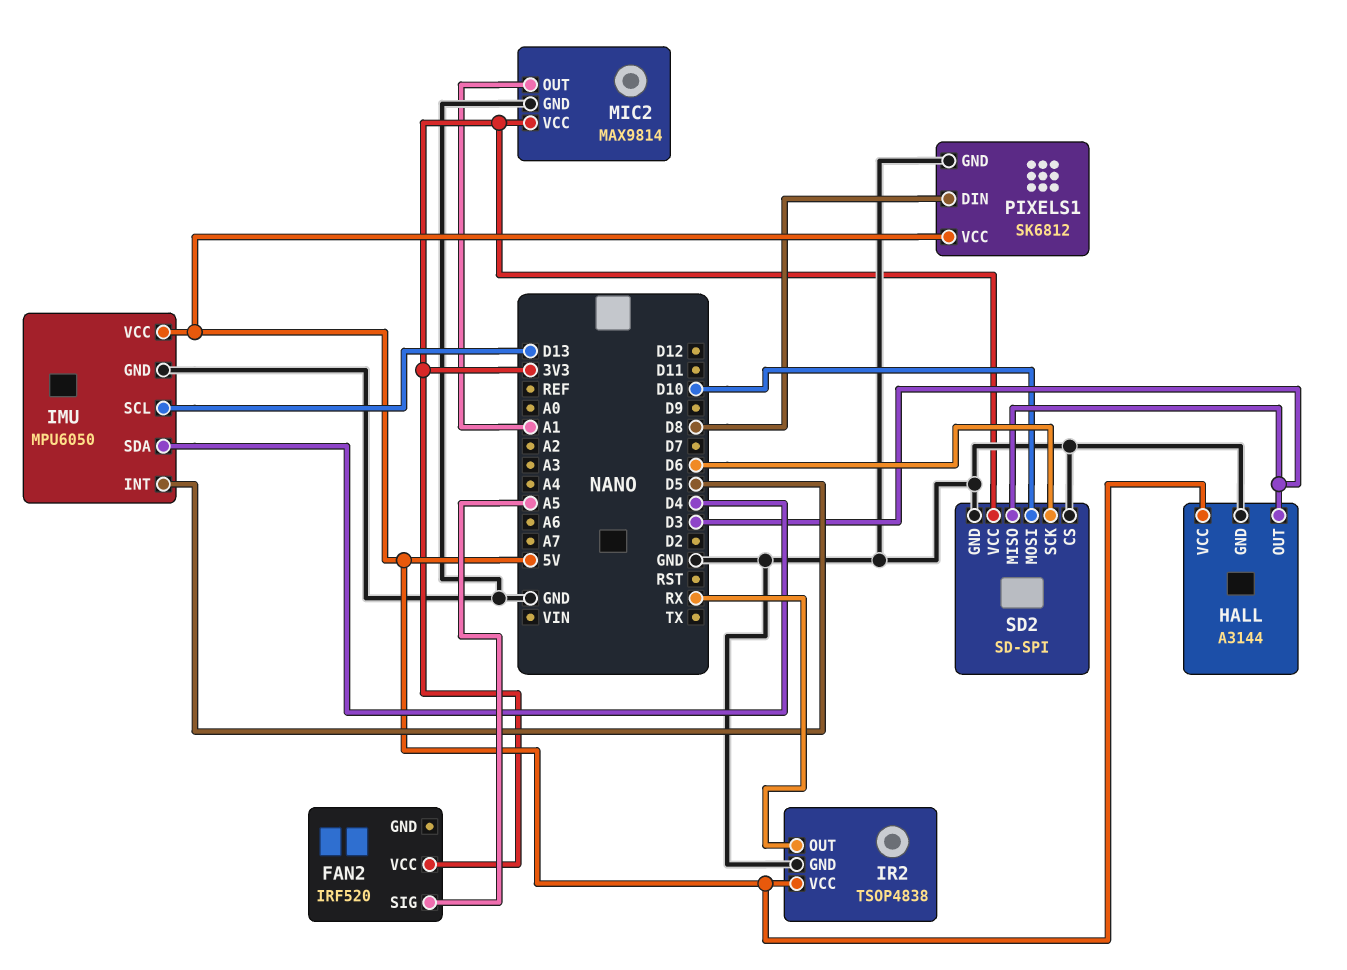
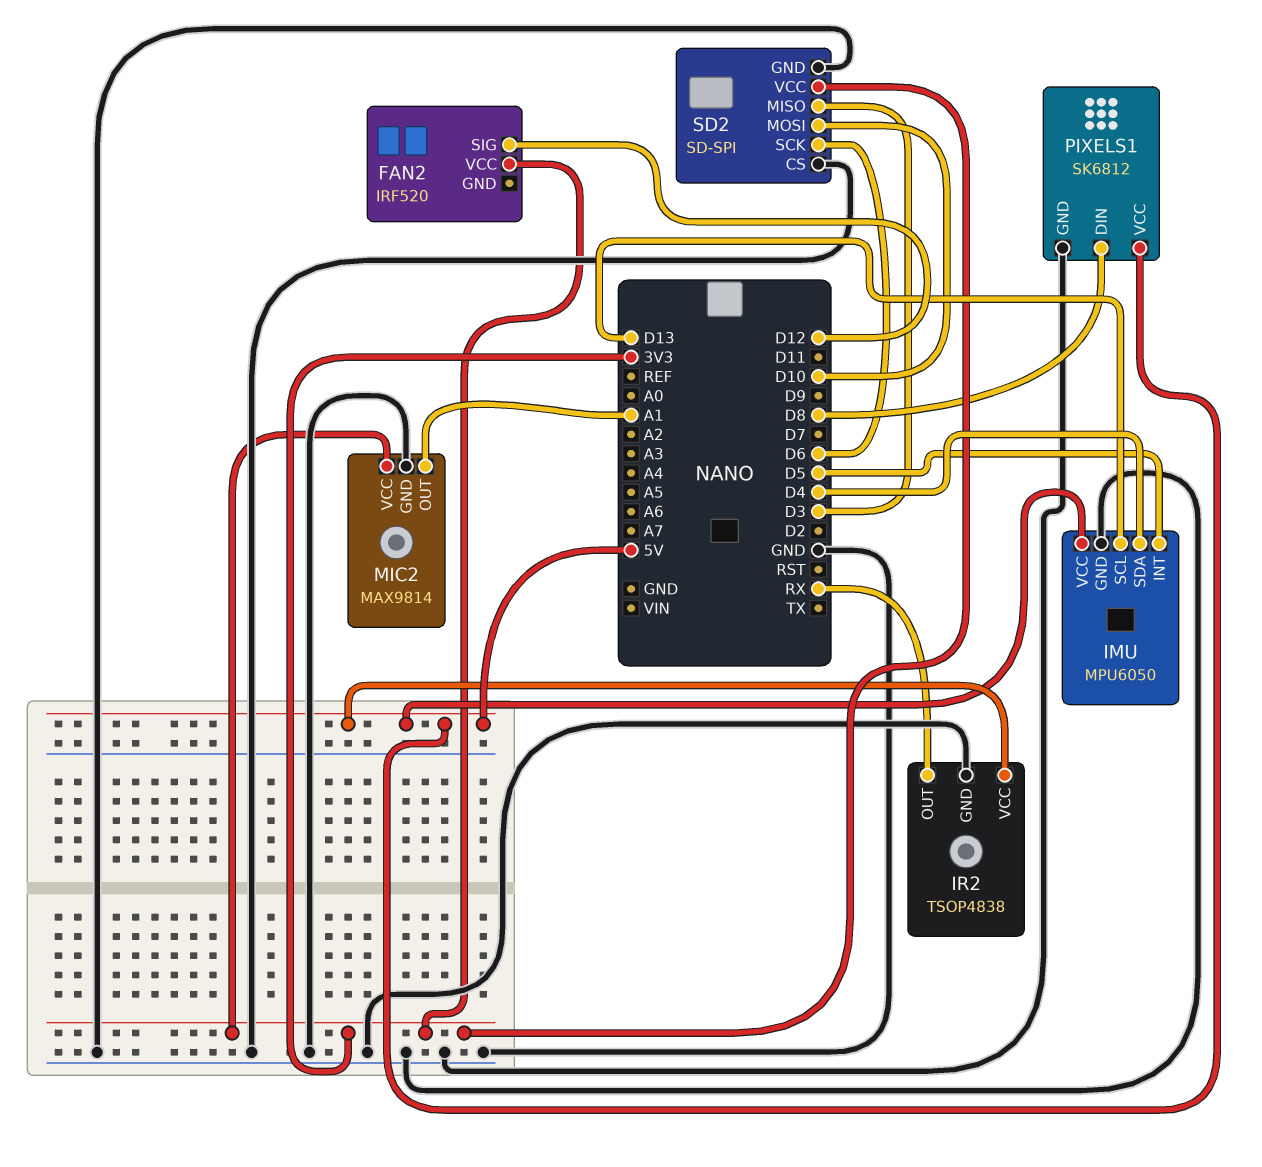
FAN2 pin SIG: A5 -> D12
HALL: A3144 -> none
HALL pin GND: GND -> none
HALL pin OUT: D3 -> none
HALL pin VCC: 5V -> none

